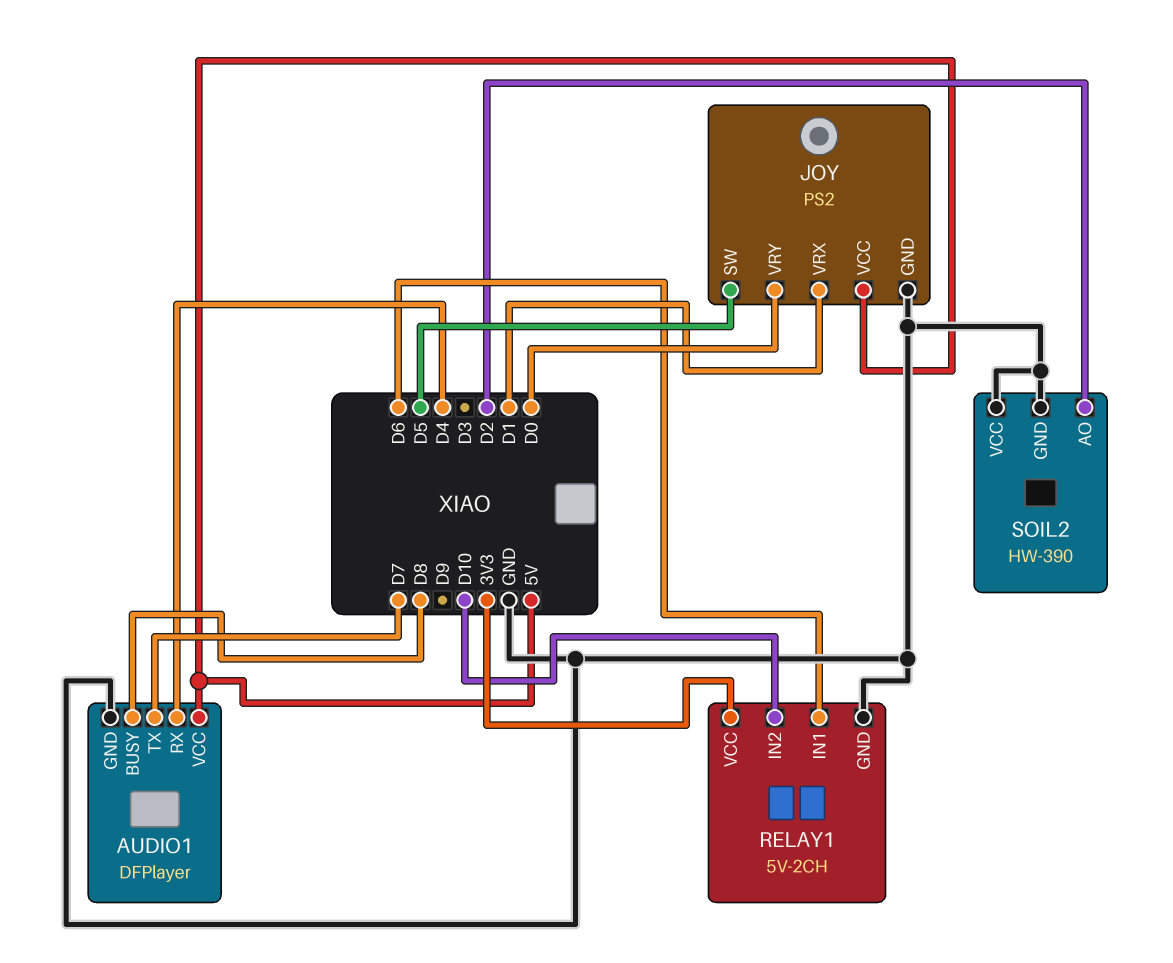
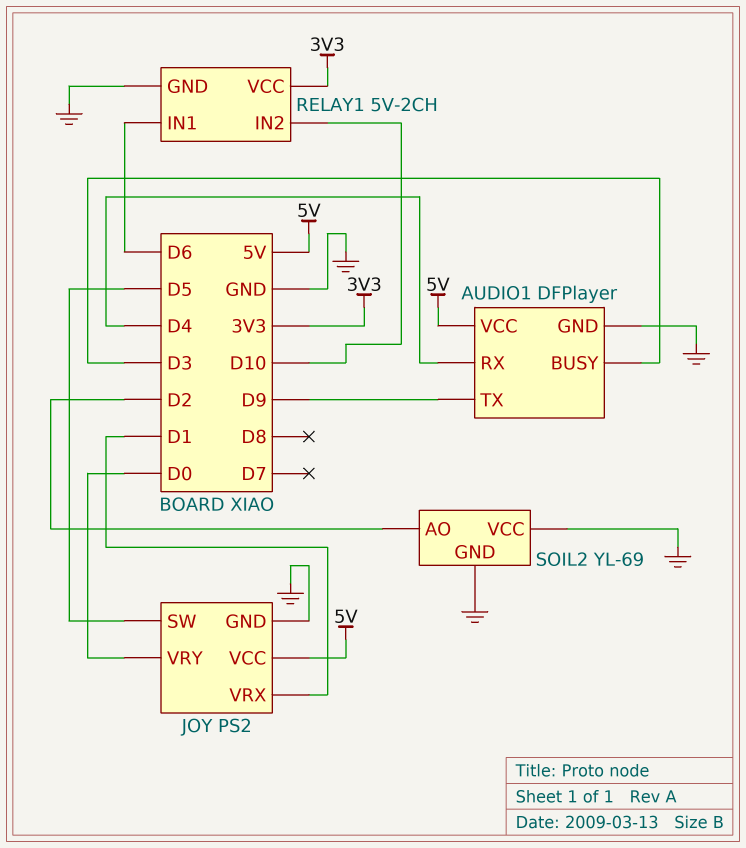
AUDIO1 pin BUSY: D8 -> D3
AUDIO1 pin TX: D7 -> D9
SOIL2: HW-390 -> YL-69

